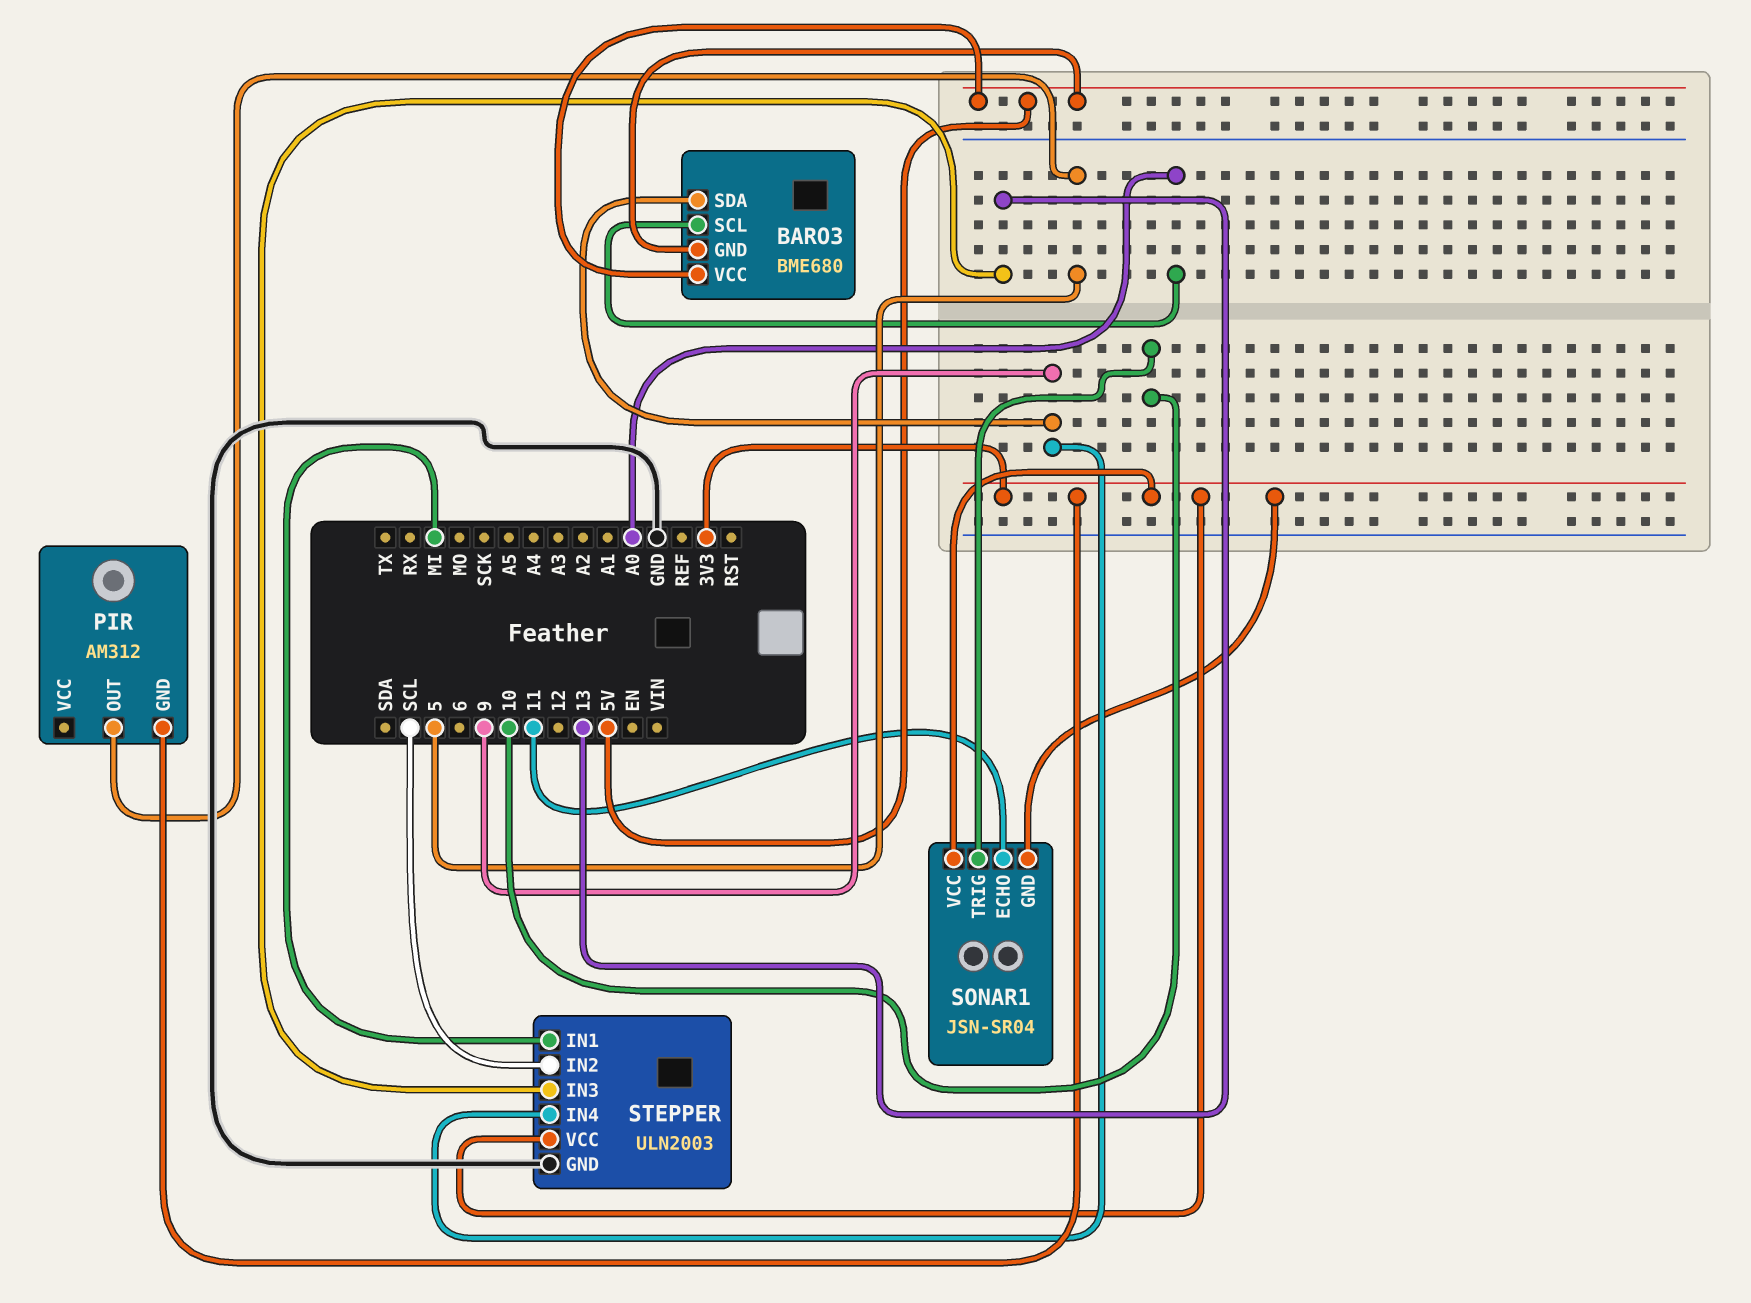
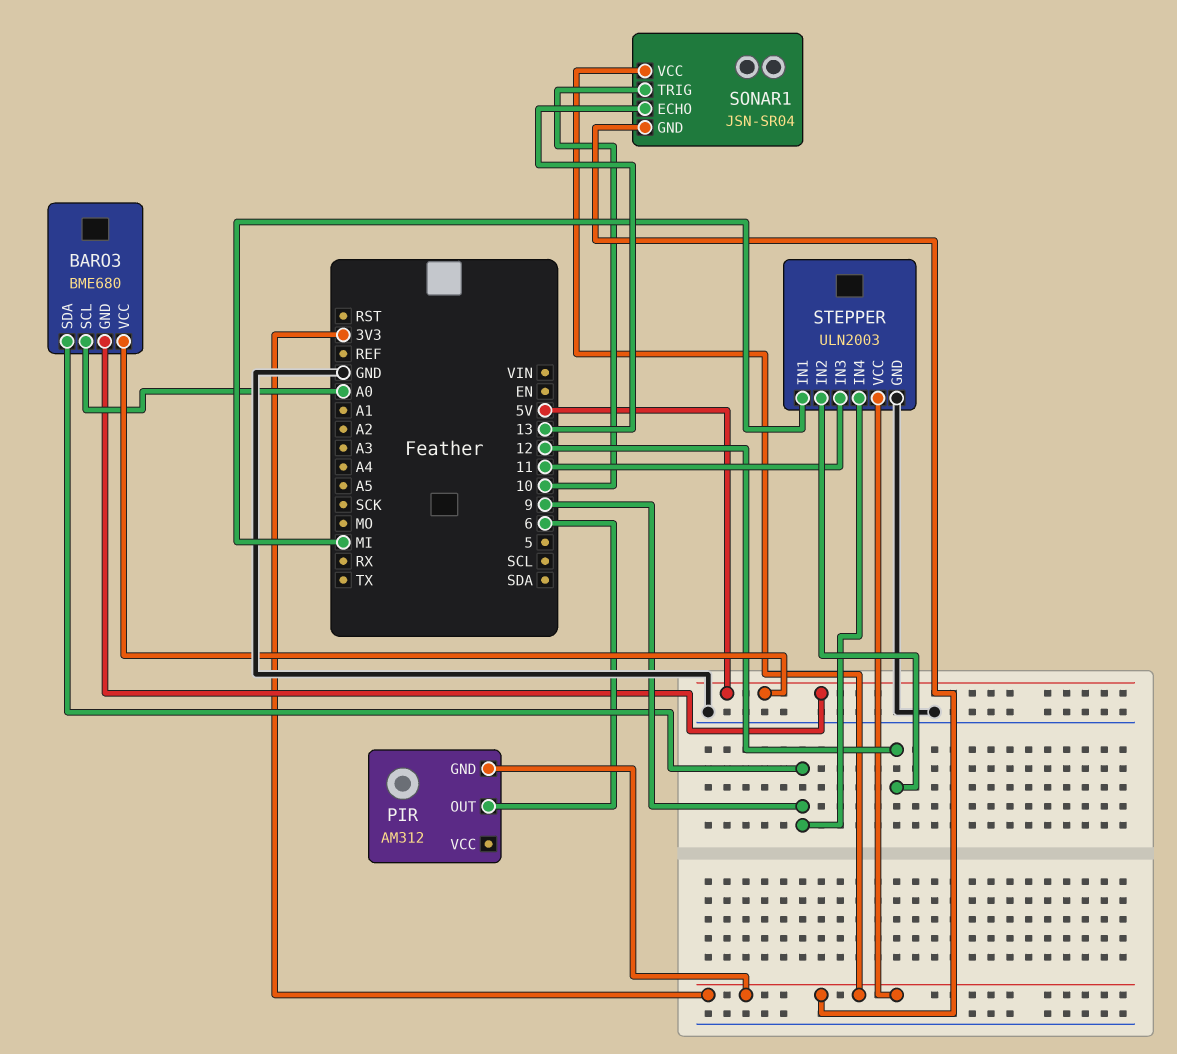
PIR pin OUT: 5 -> 6
SONAR1 pin ECHO: 11 -> 13
STEPPER pin IN2: SCL -> 12
STEPPER pin IN3: 13 -> 11

